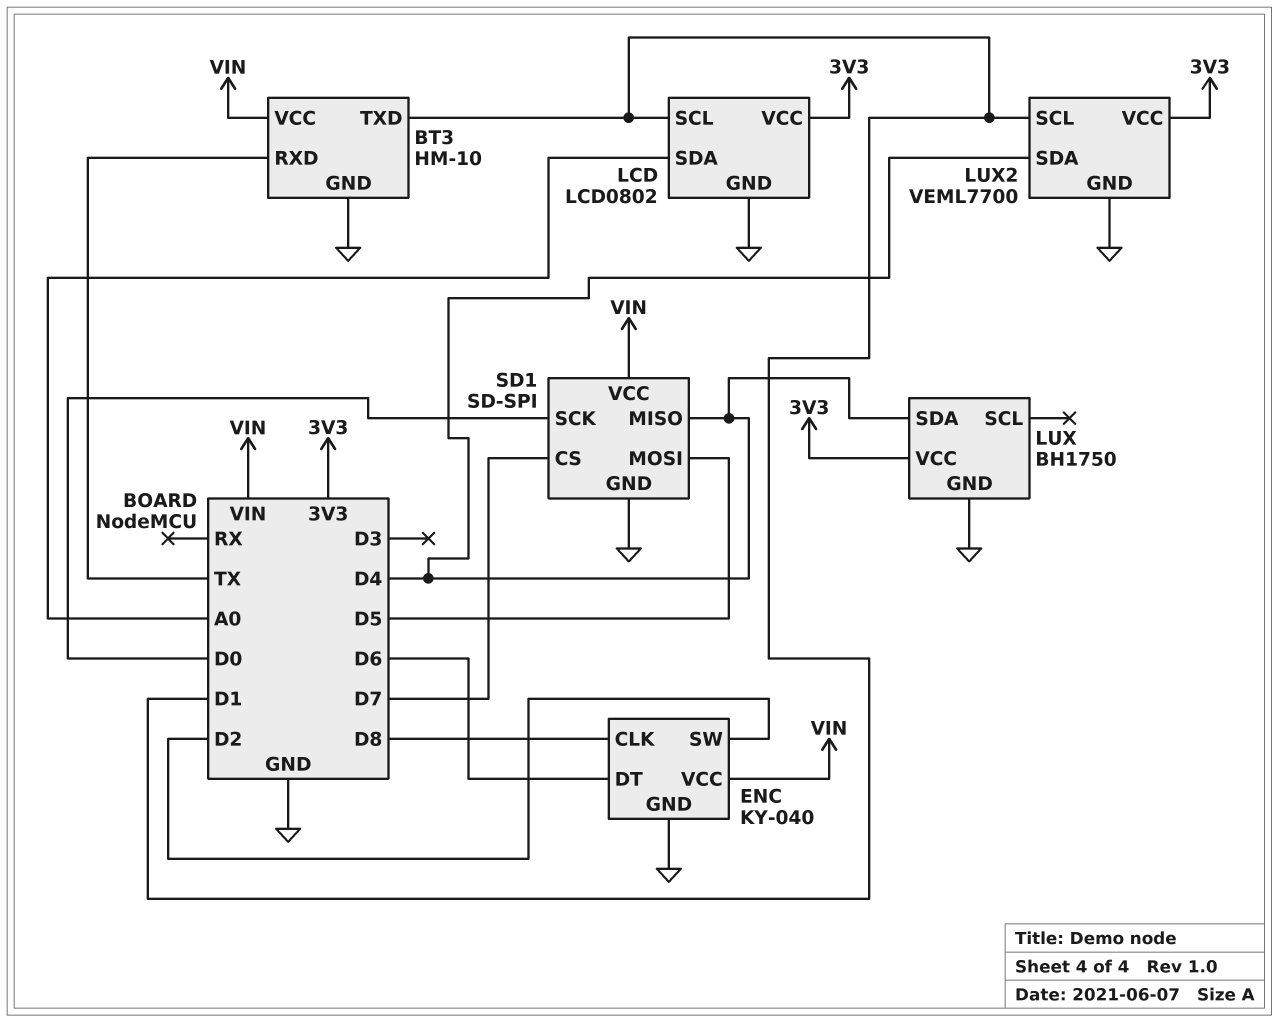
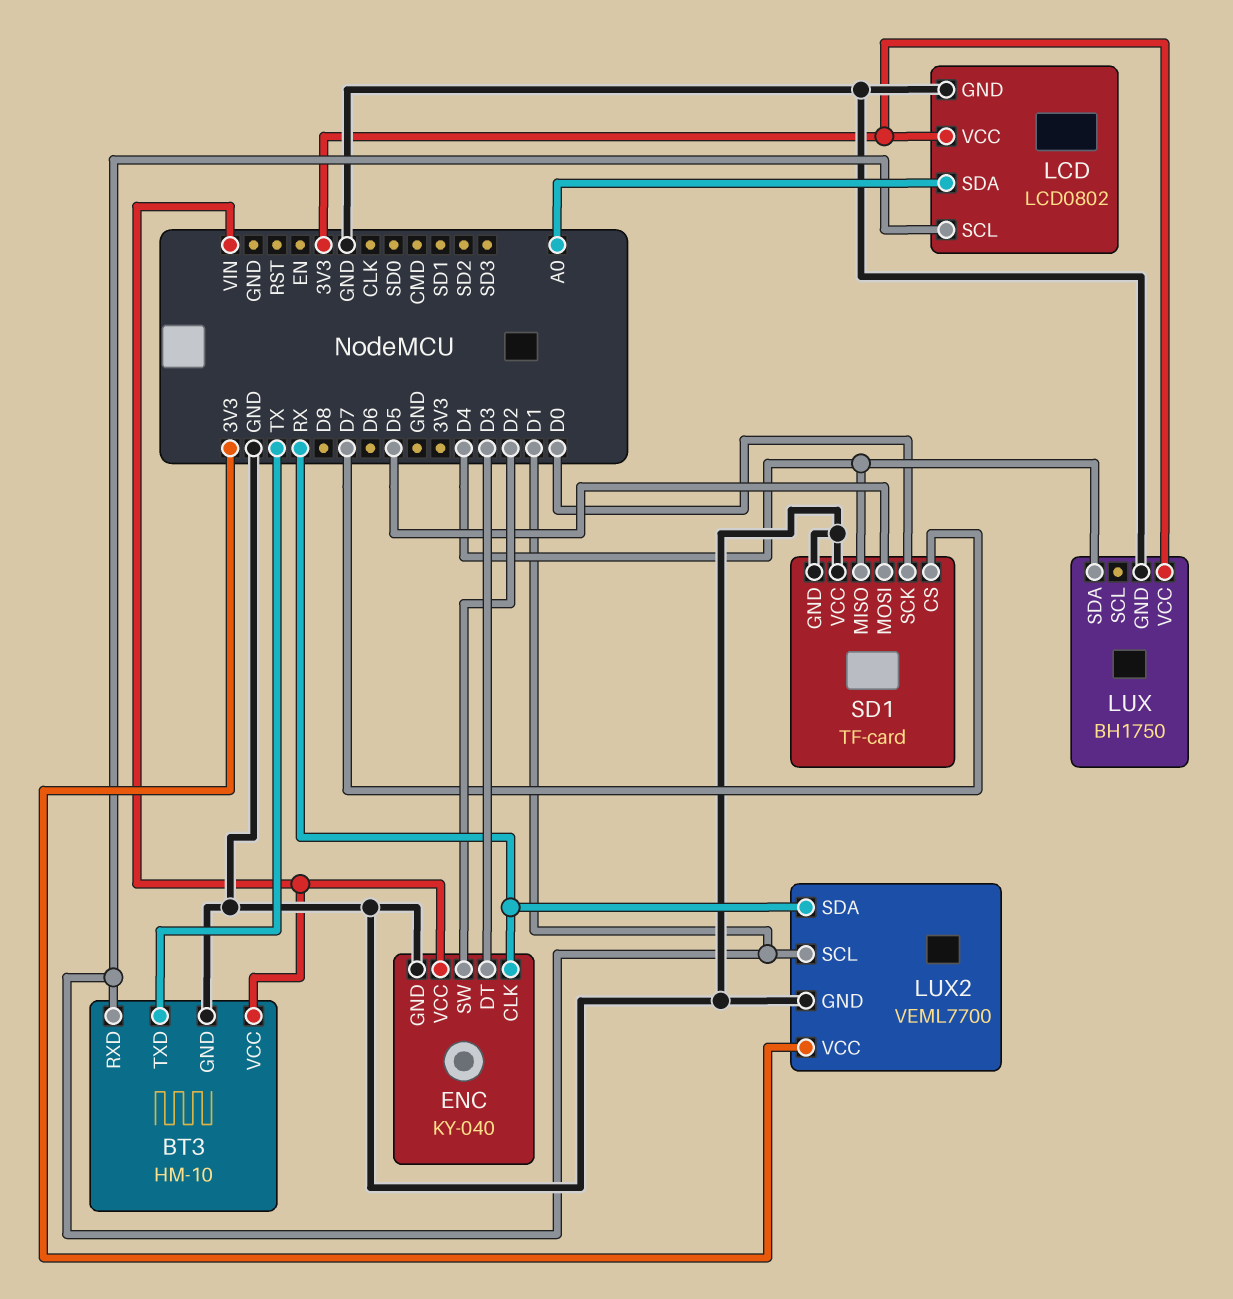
BT3 pin RXD: TX -> D1
BT3 pin TXD: D1 -> TX
ENC pin CLK: D8 -> RX
ENC pin DT: D6 -> D3
LUX2 pin SDA: D4 -> RX
SD1: SD-SPI -> TF-card
SD1 pin VCC: VIN -> GND

